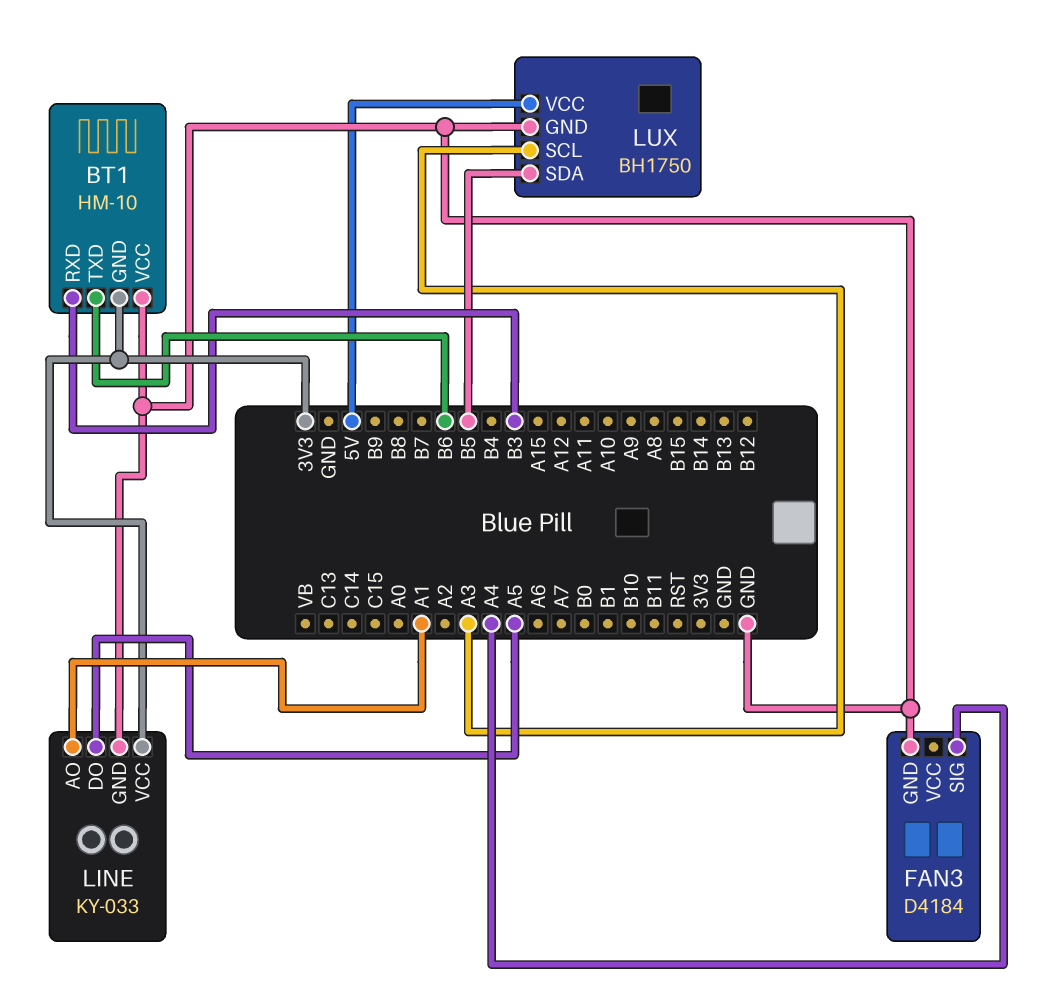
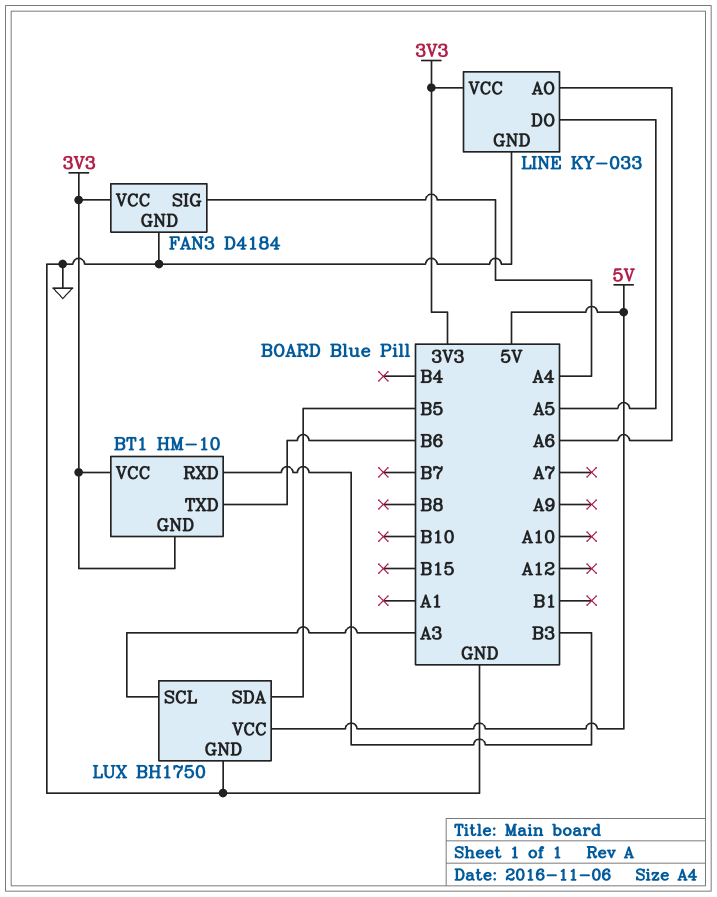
BT1 pin VCC: GND -> 3V3
FAN3 pin VCC: none -> 3V3
LINE pin AO: A1 -> A6

